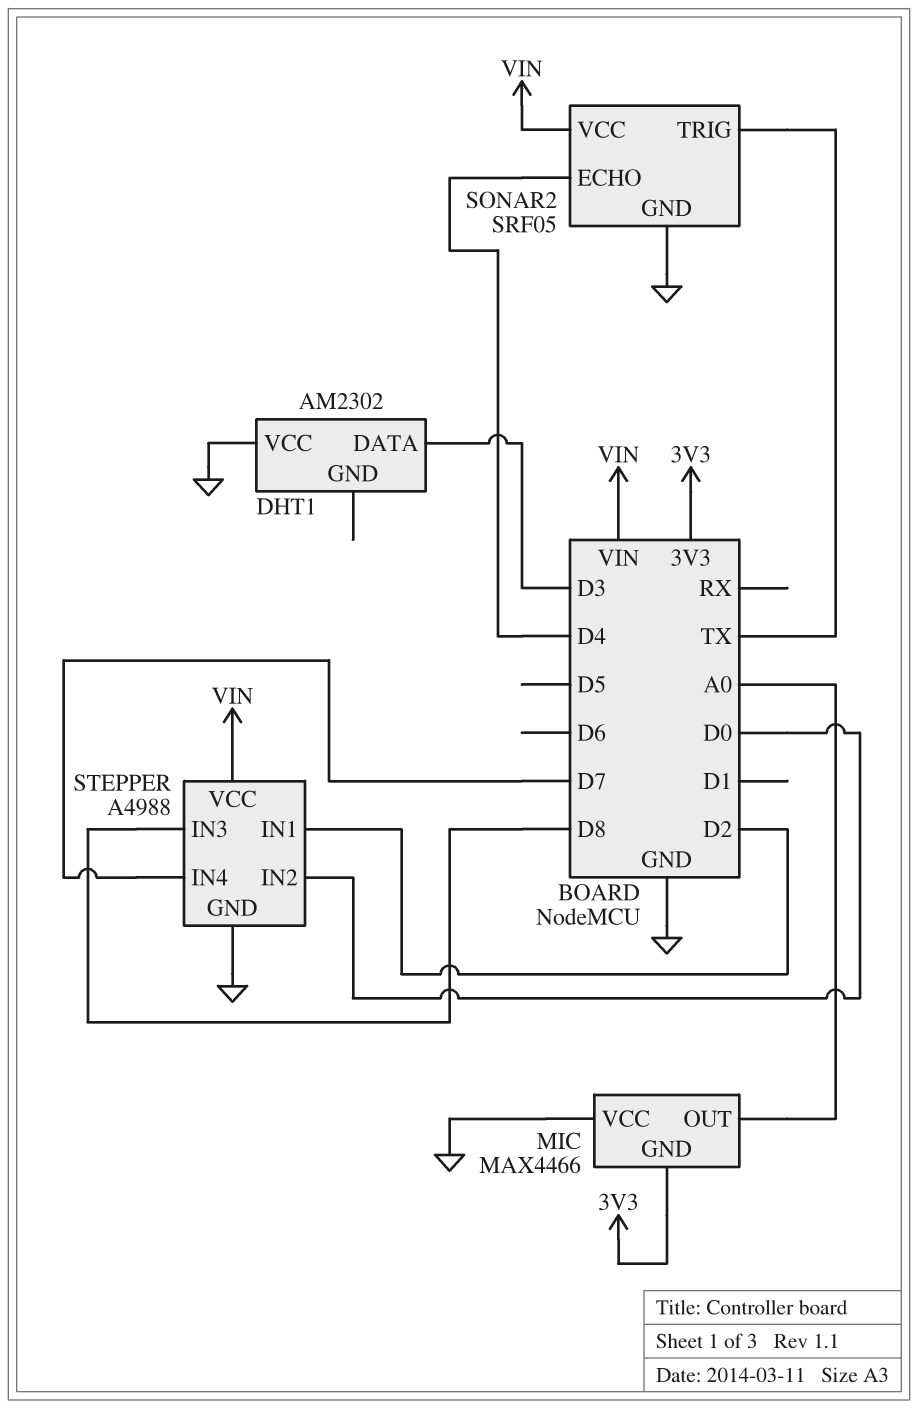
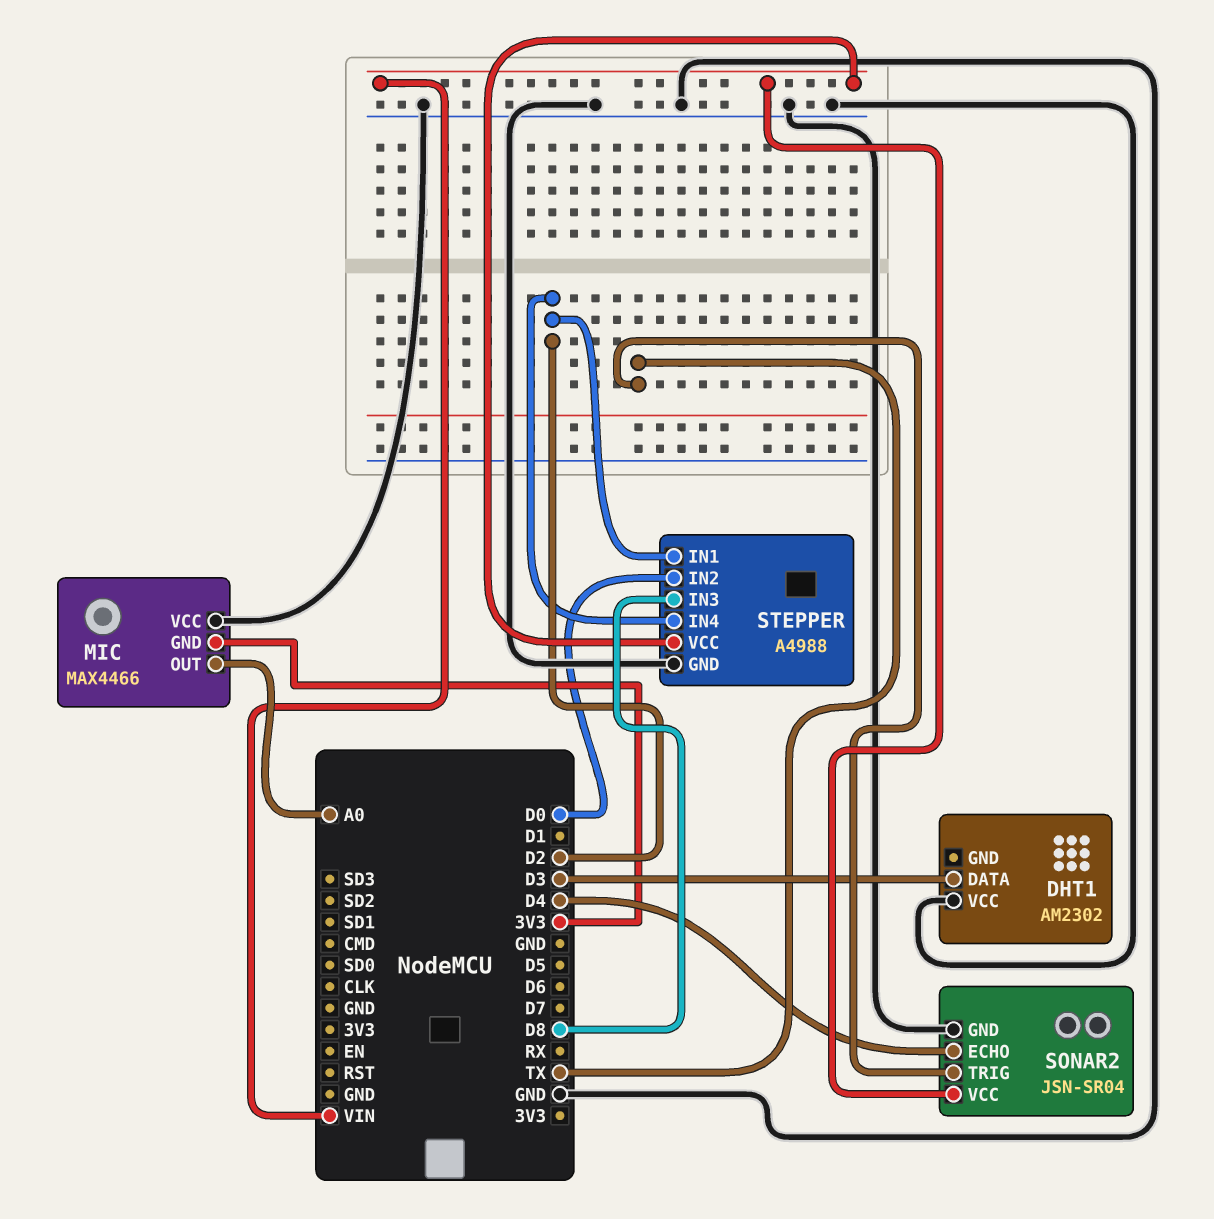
SONAR2: SRF05 -> JSN-SR04
STEPPER pin IN4: D7 -> D2

